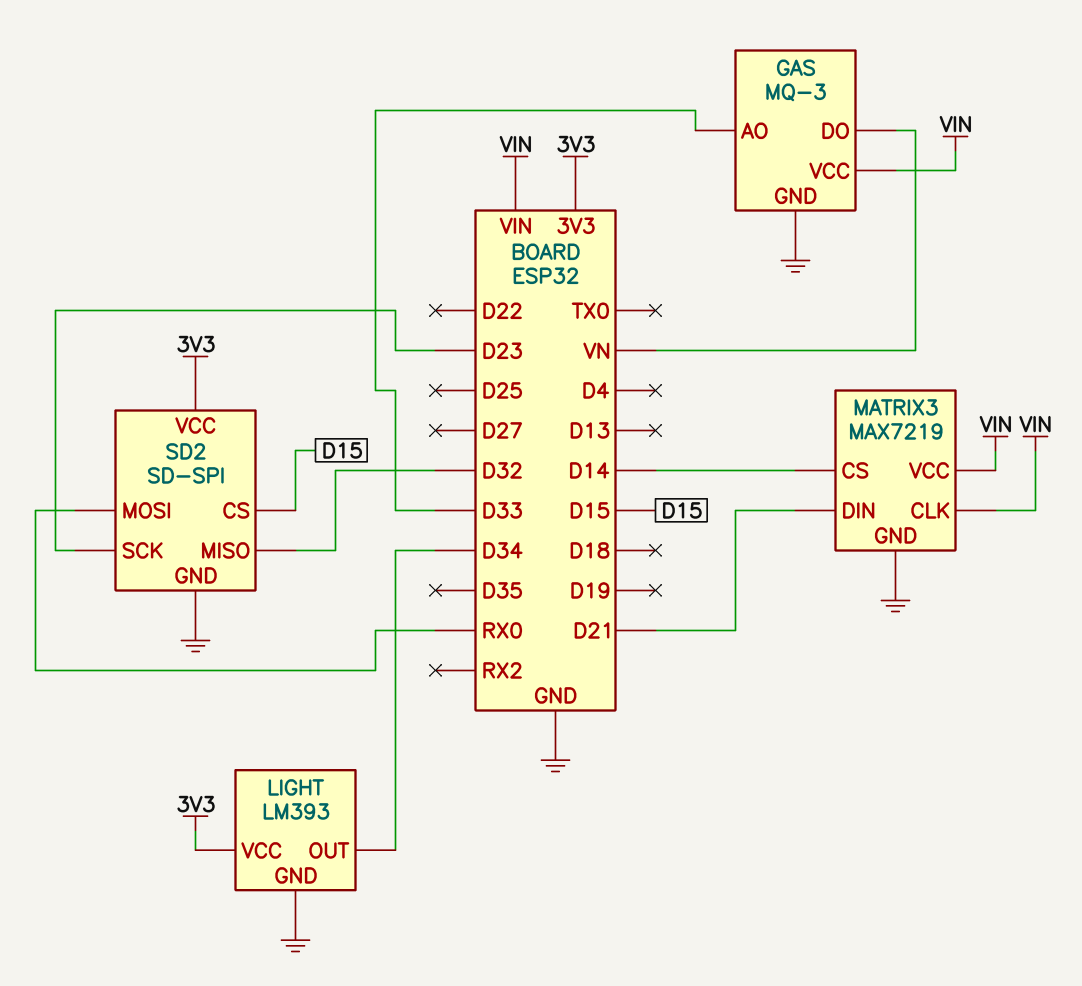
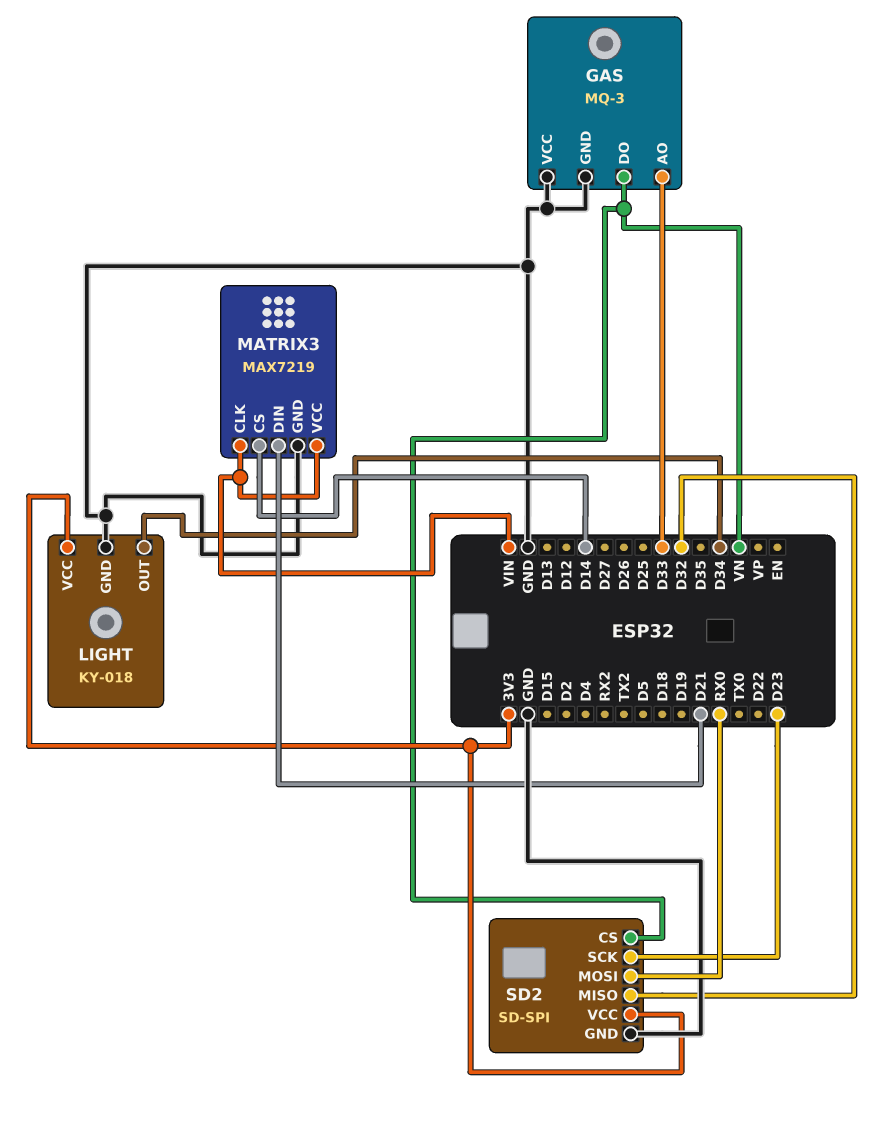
GAS pin VCC: VIN -> GND
LIGHT: LM393 -> KY-018
SD2 pin CS: D15 -> VN

